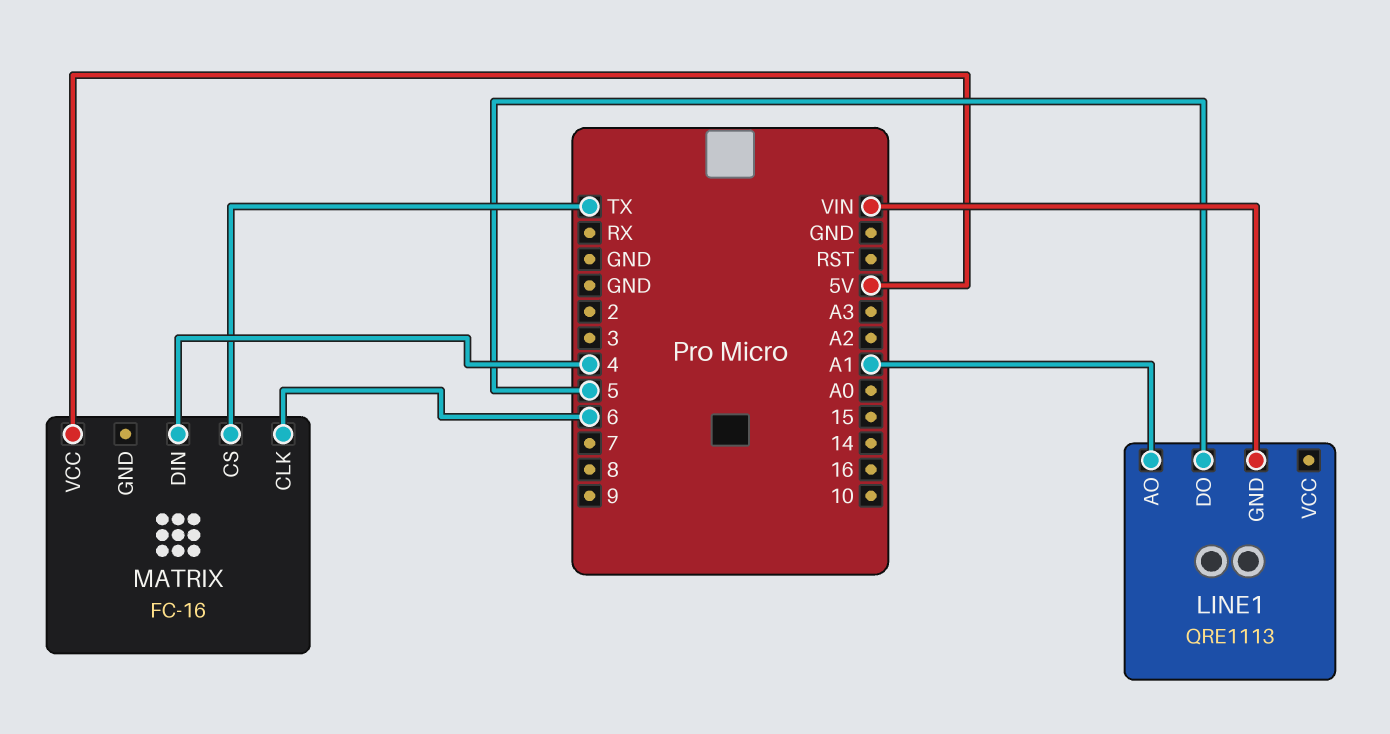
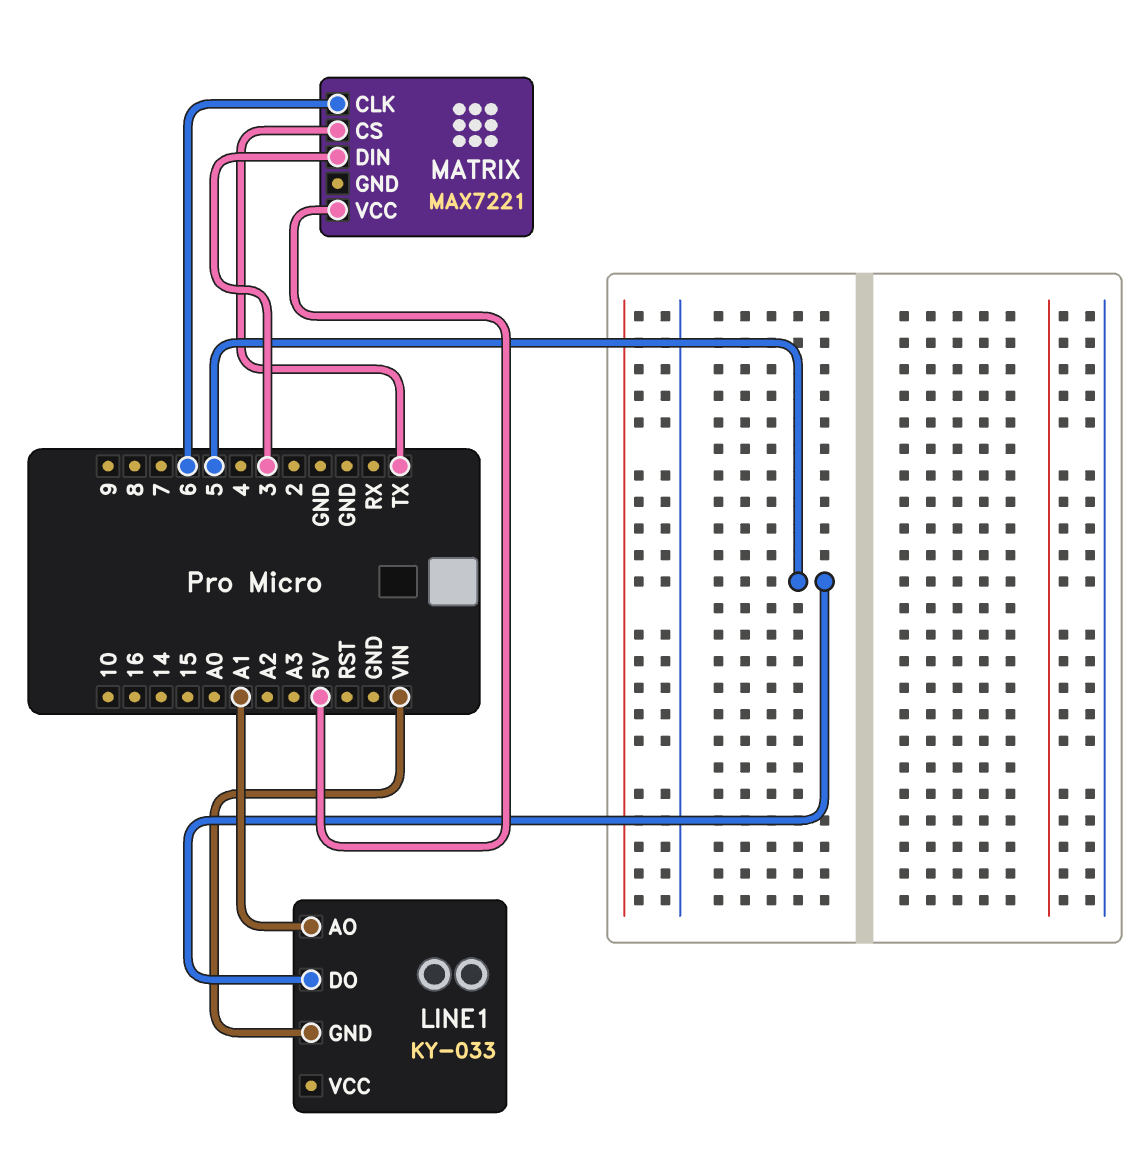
LINE1: QRE1113 -> KY-033
MATRIX: FC-16 -> MAX7221
MATRIX pin DIN: 4 -> 3

